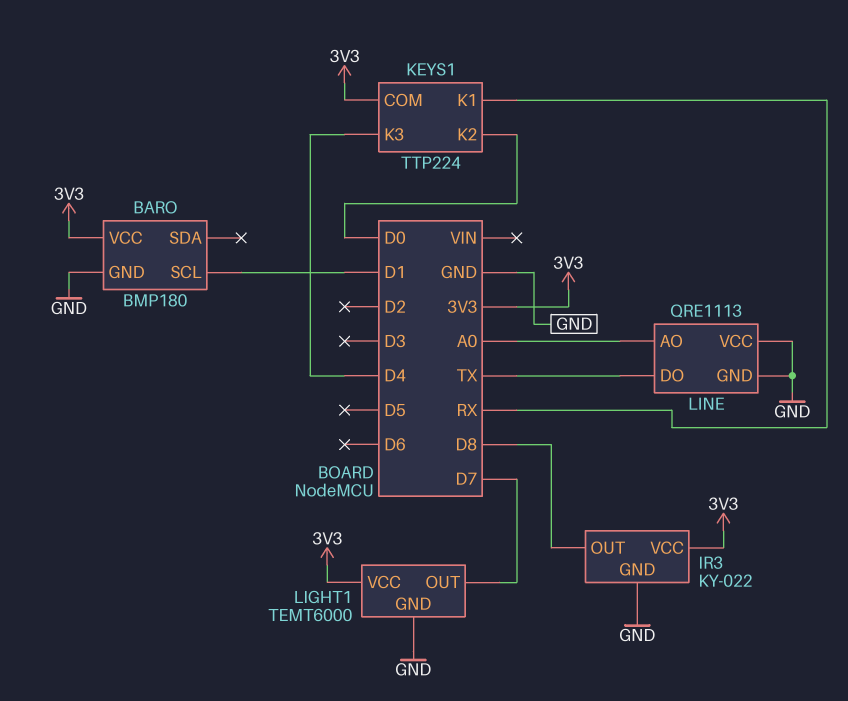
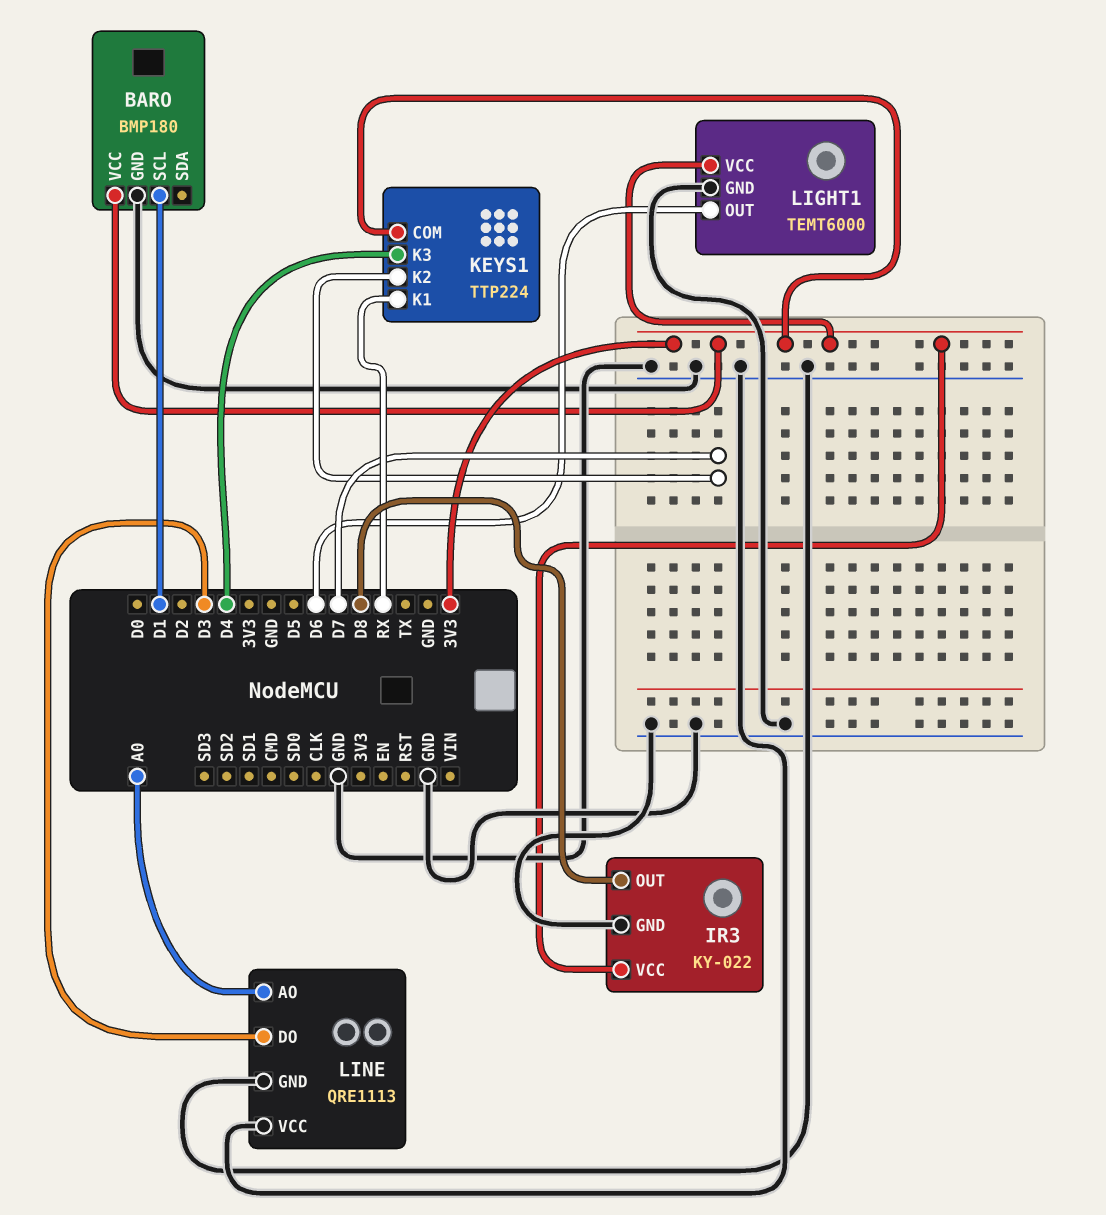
KEYS1 pin K2: D0 -> D7
LIGHT1 pin OUT: D7 -> D6
LINE pin DO: TX -> D3

